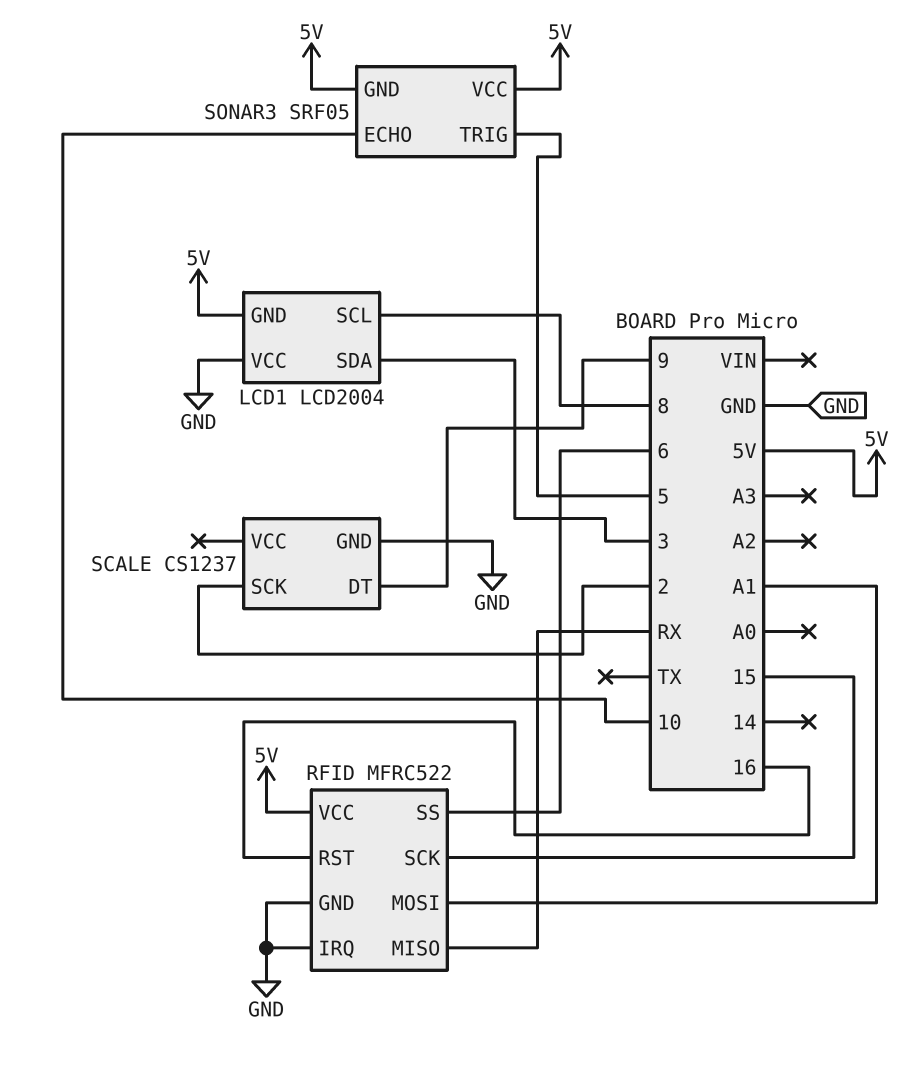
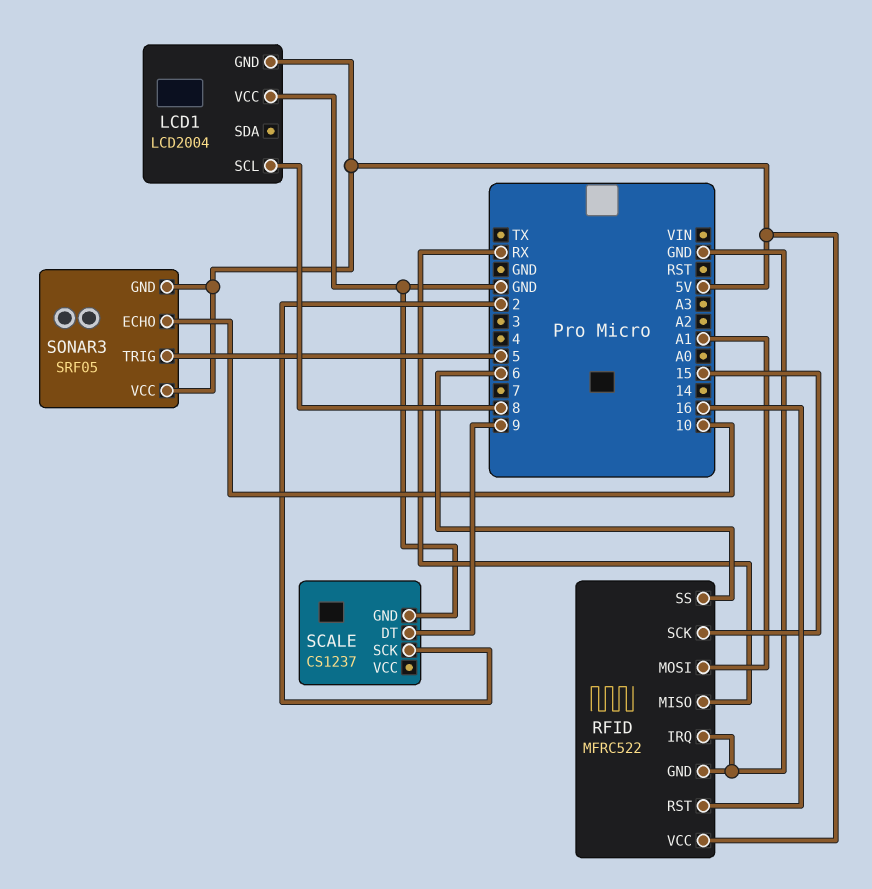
LCD1 pin SDA: 3 -> none

